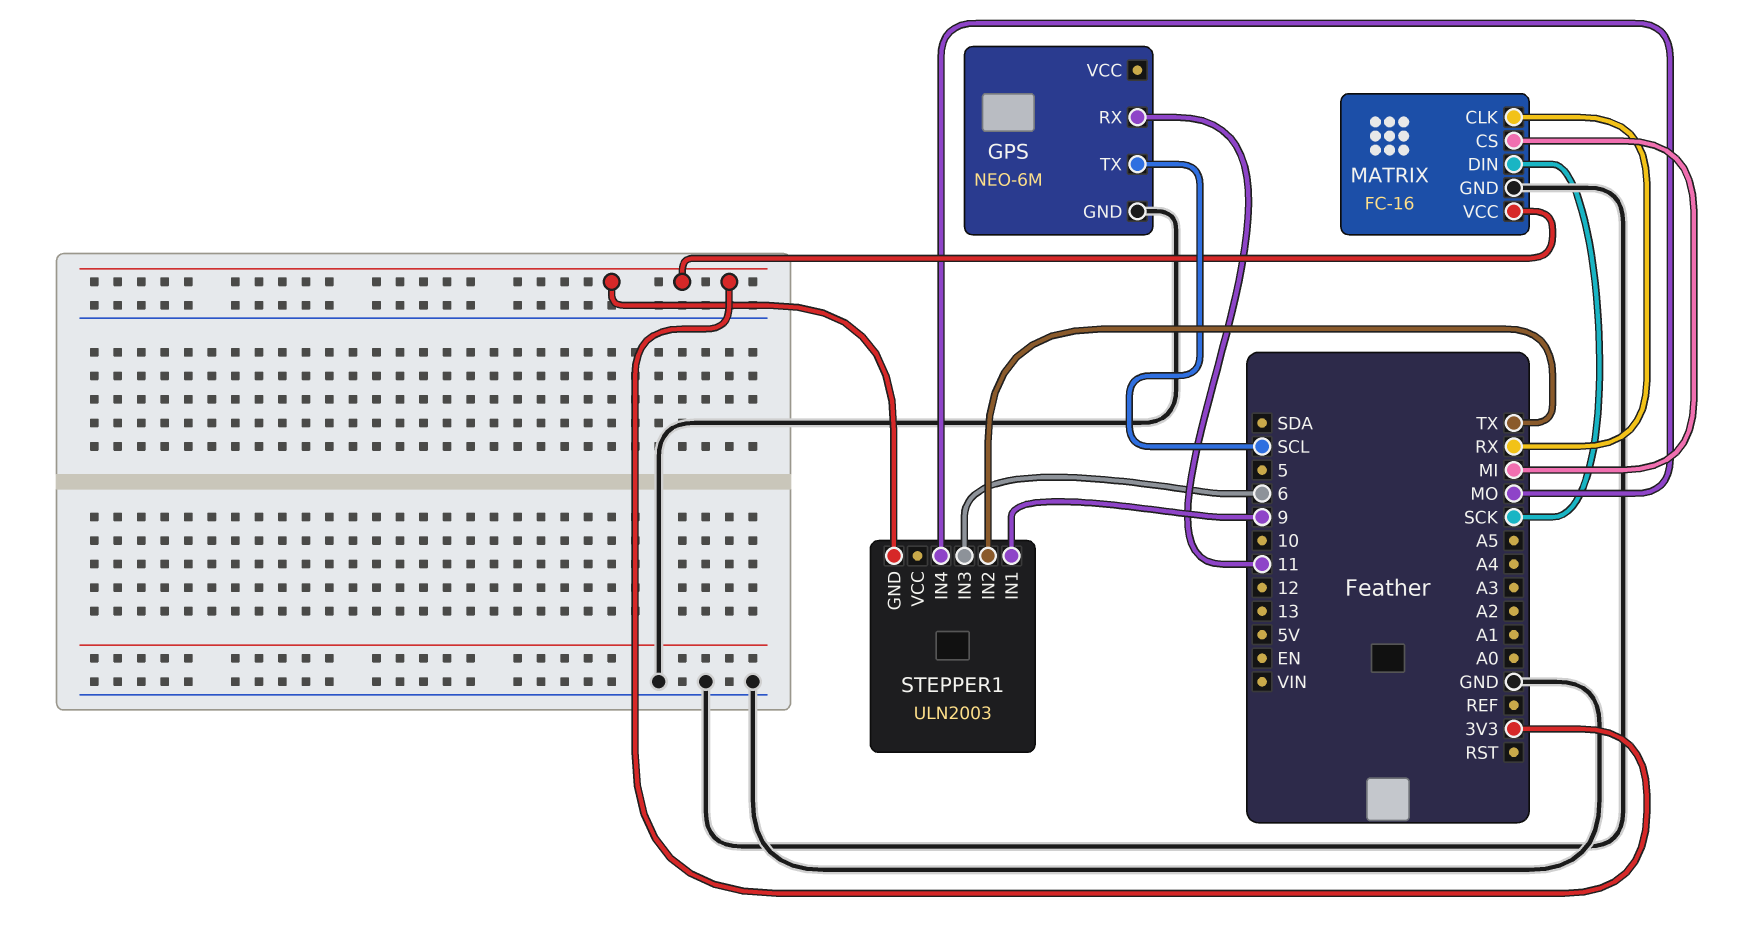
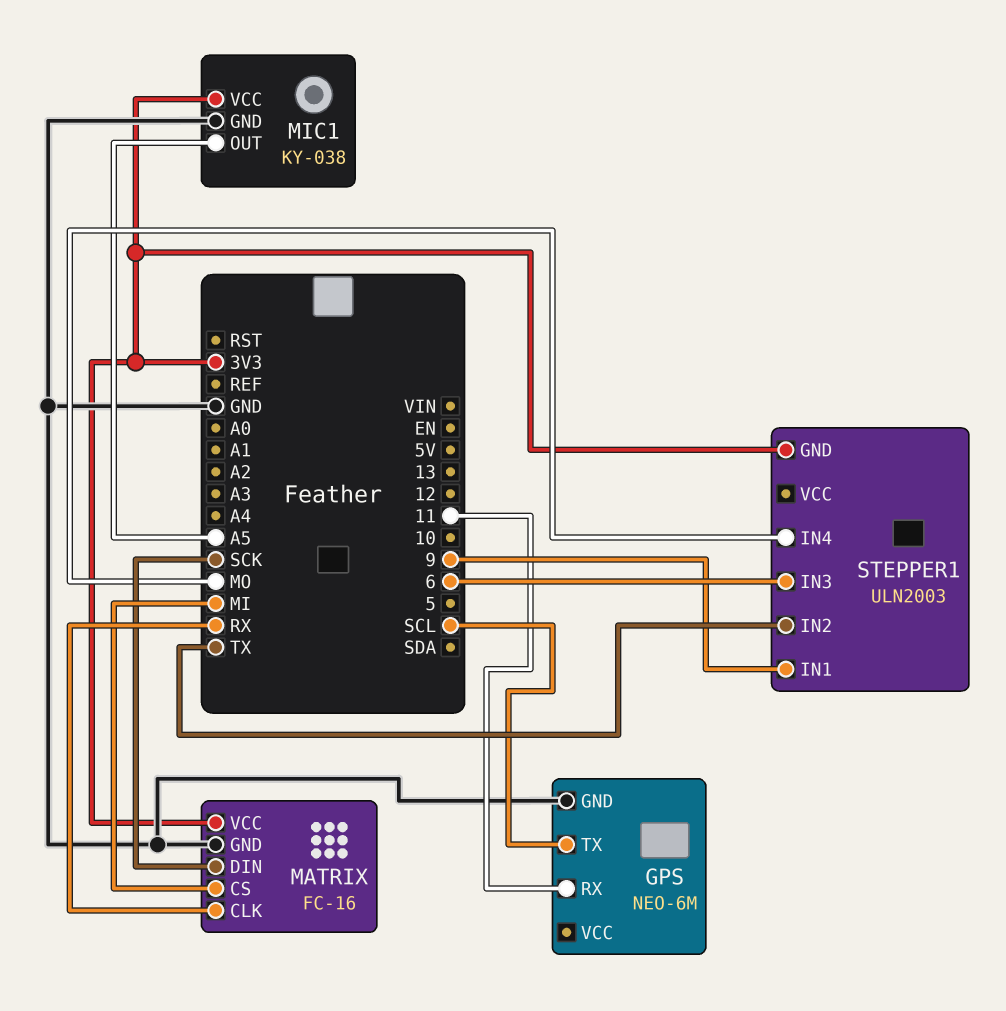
MIC1: none -> KY-038
MIC1 pin GND: none -> GND
MIC1 pin OUT: none -> A5
MIC1 pin VCC: none -> 3V3

